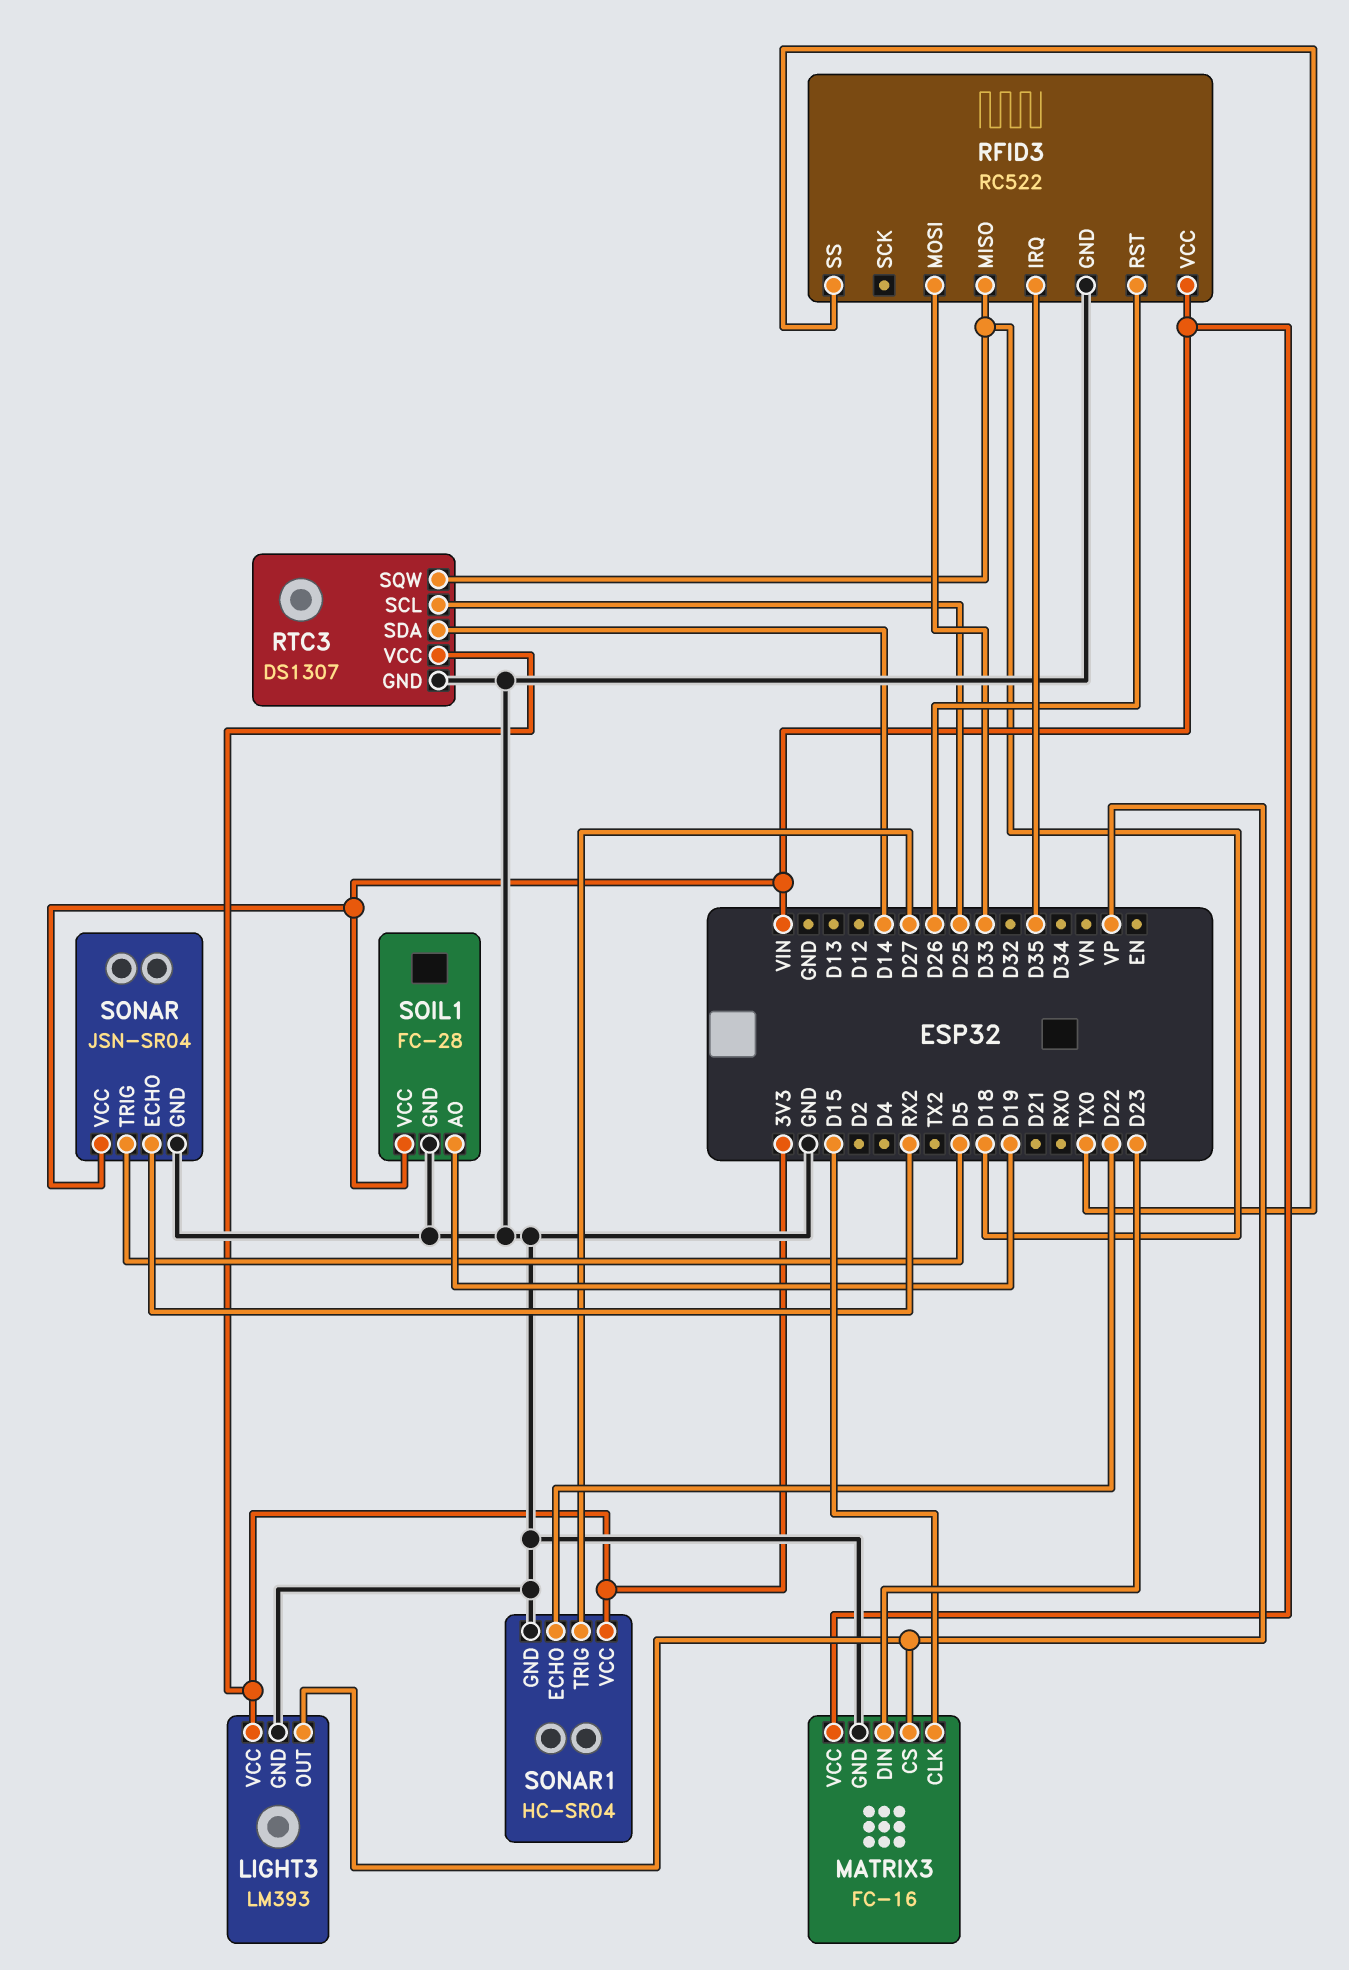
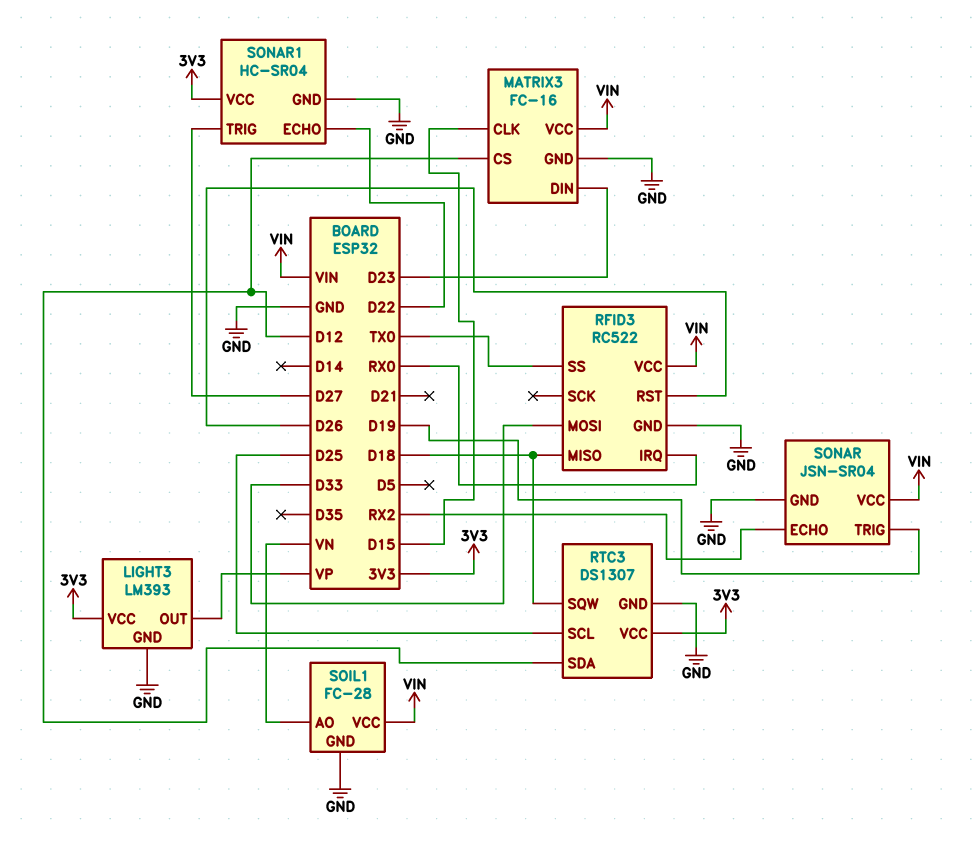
MATRIX3 pin CS: VP -> D12
RFID3 pin IRQ: D35 -> RX0
RTC3 pin SDA: D14 -> D12
SOIL1 pin AO: D19 -> VN
SONAR pin TRIG: D5 -> D19

